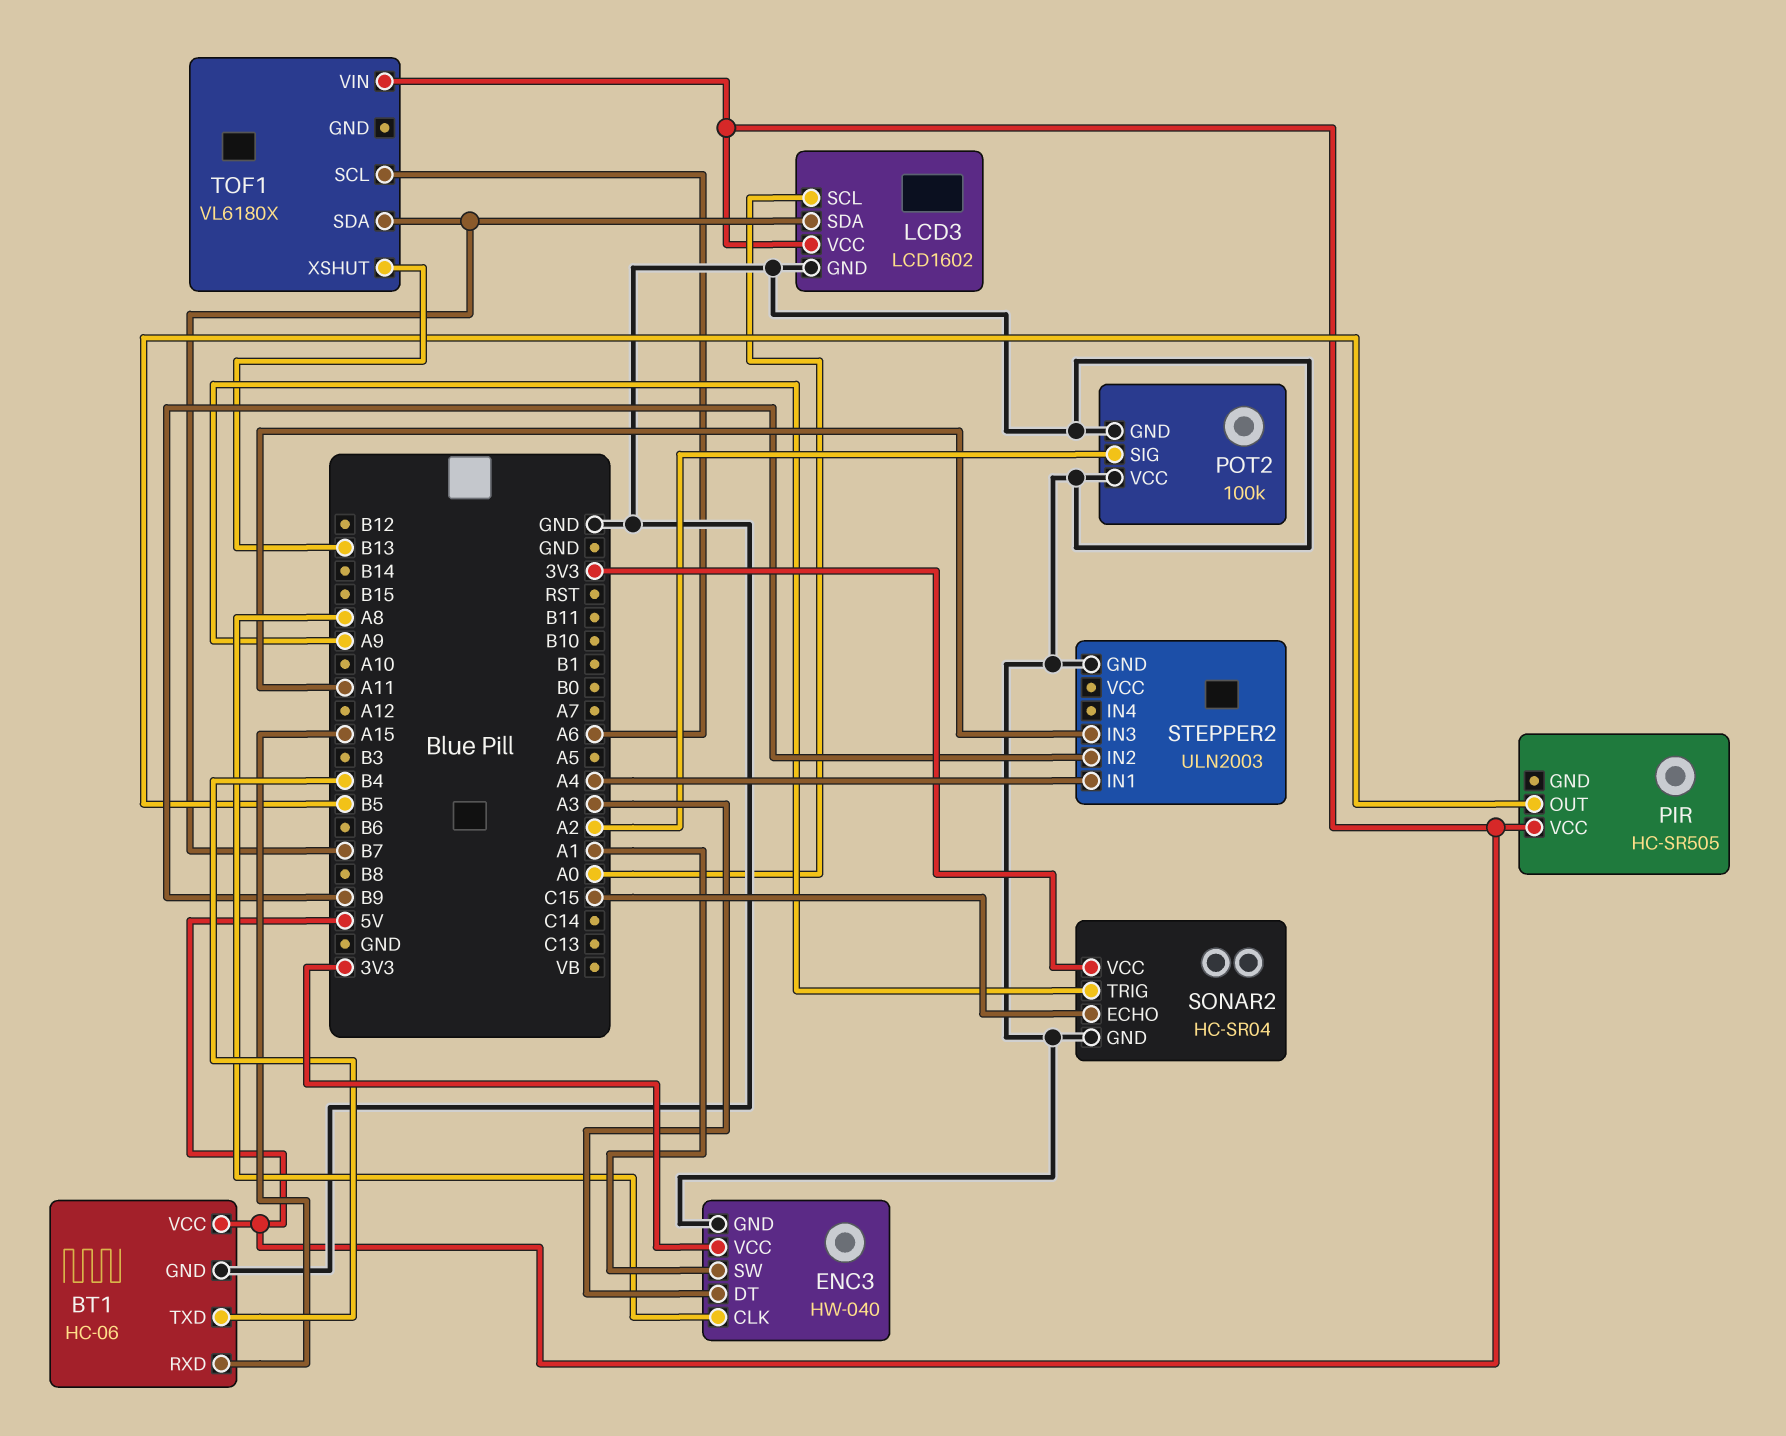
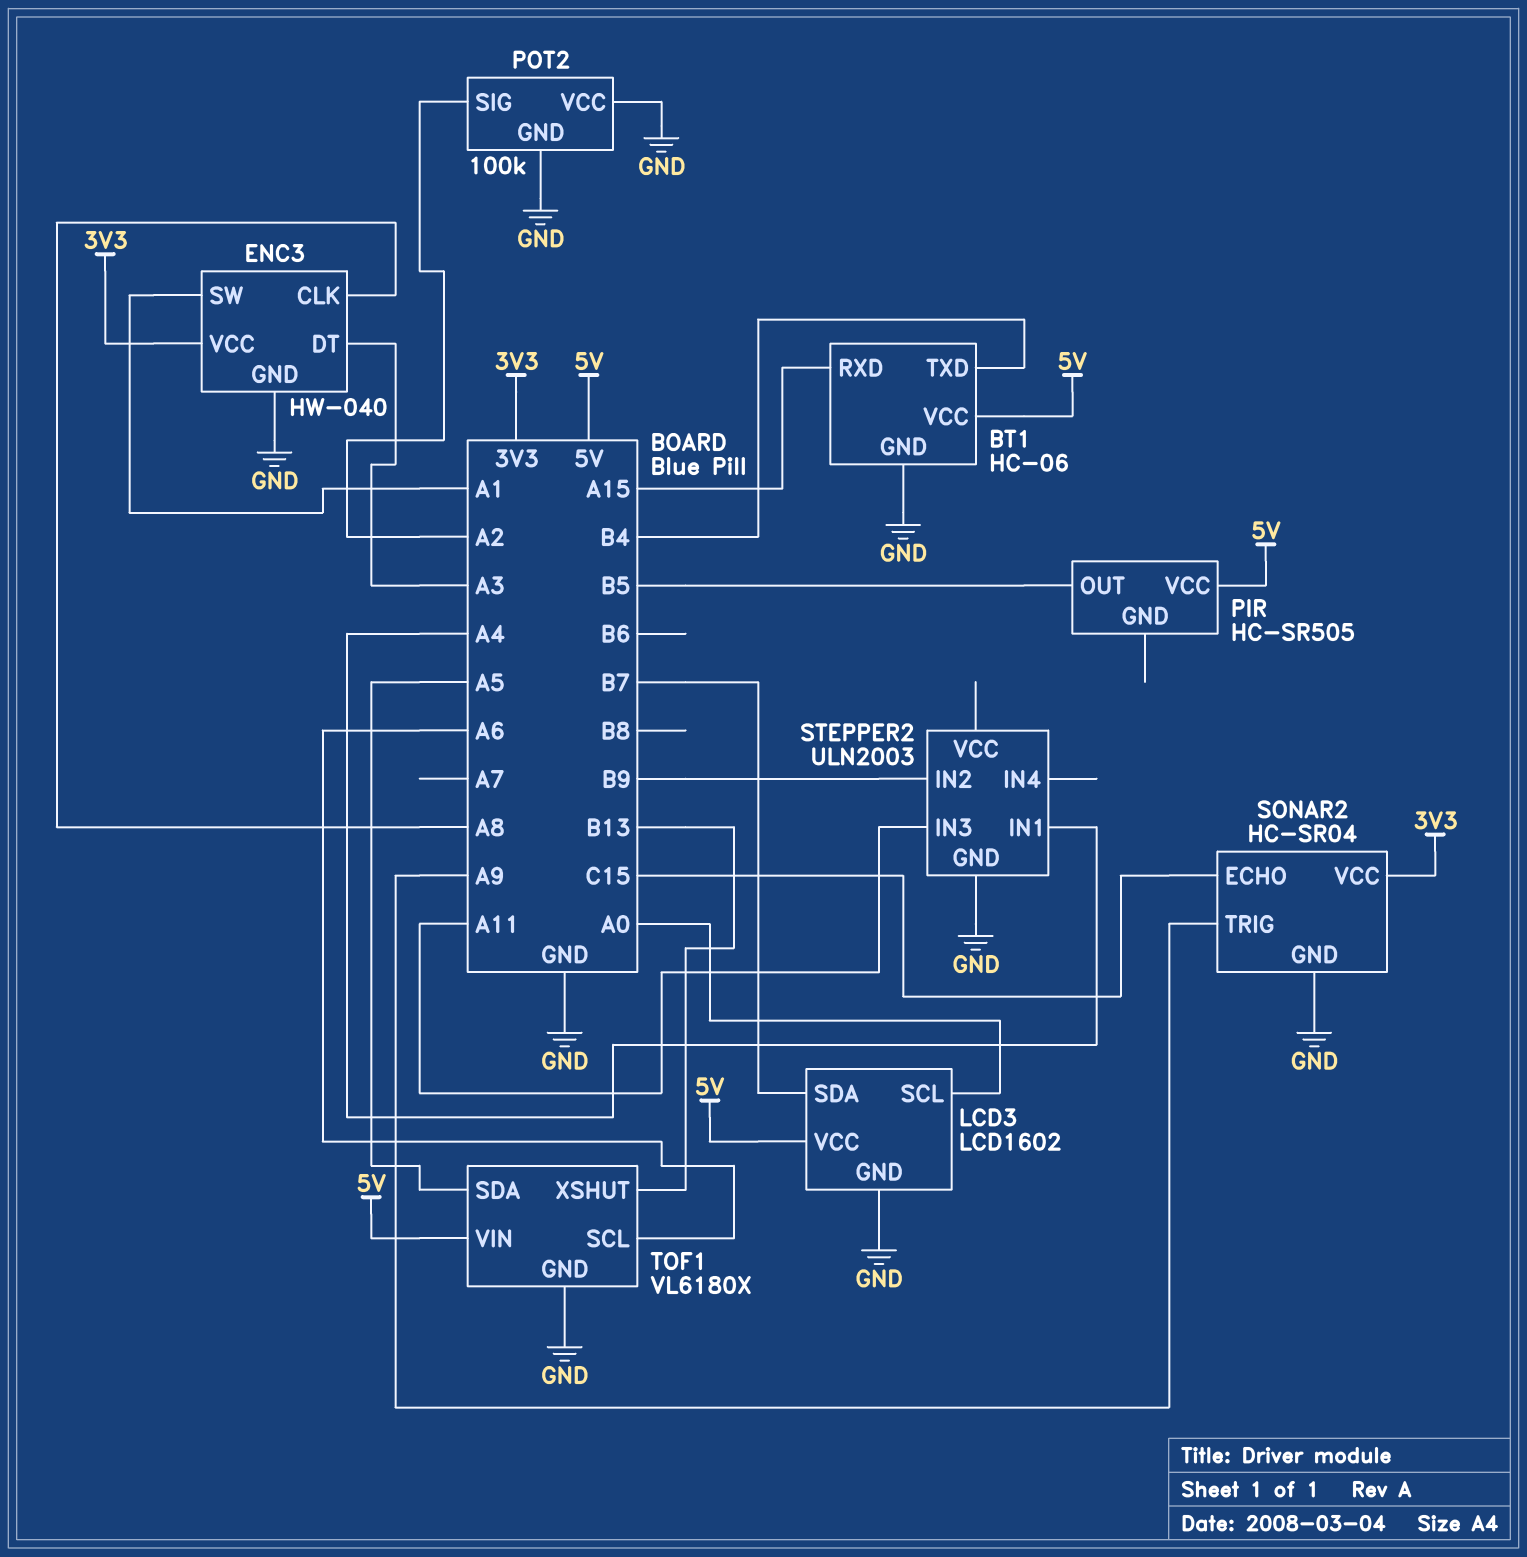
TOF1 pin GND: none -> GND
TOF1 pin SDA: B7 -> A5

